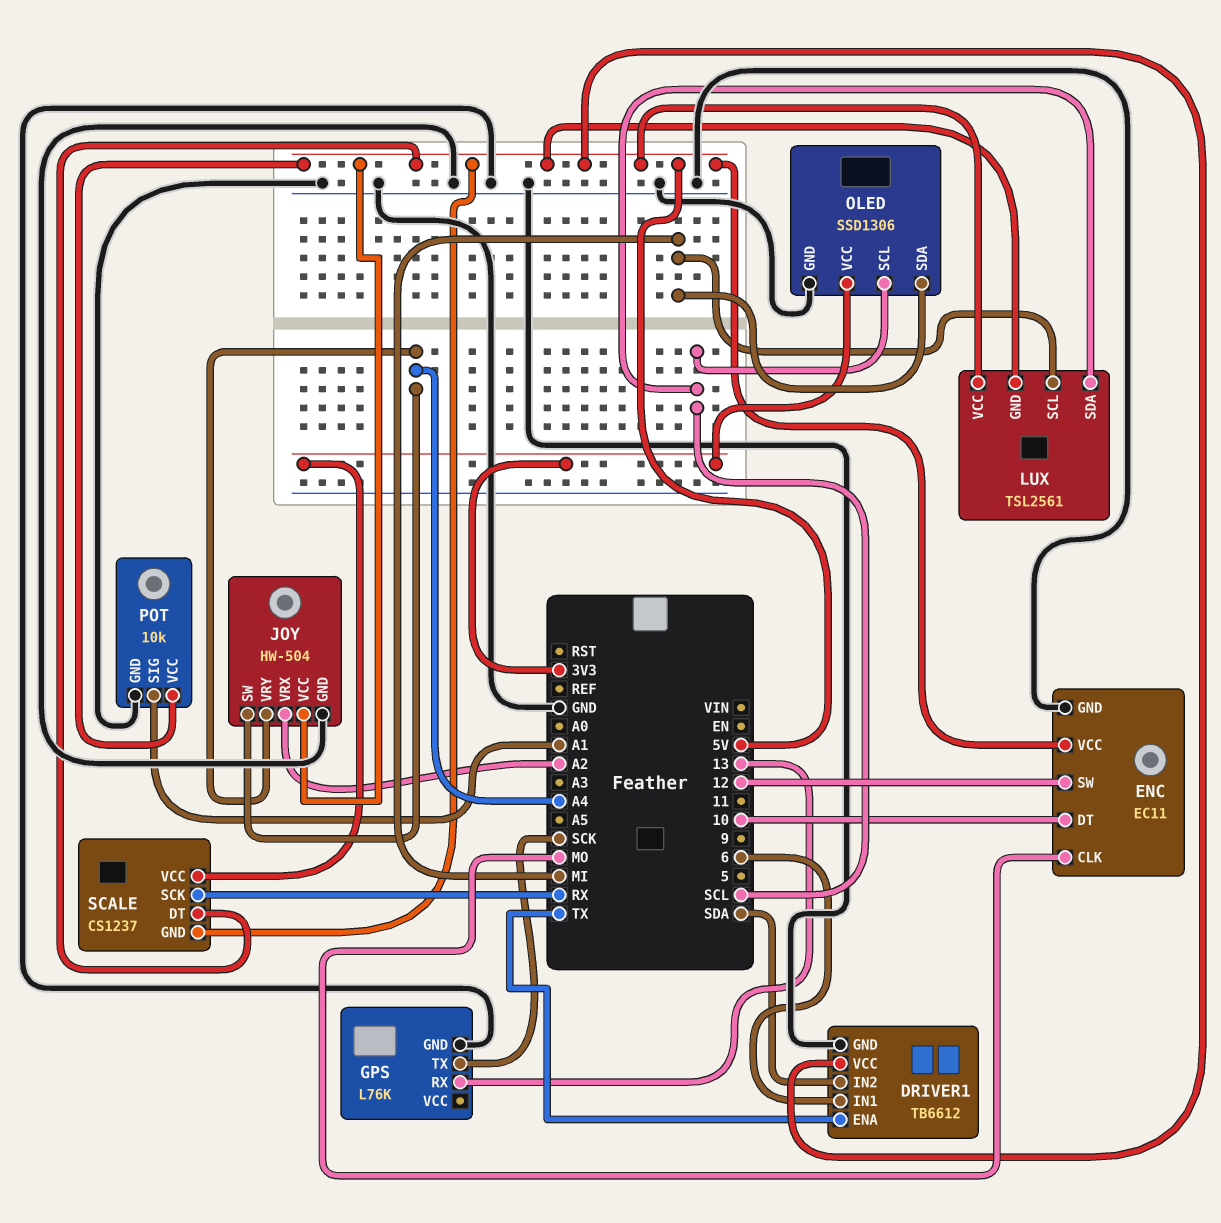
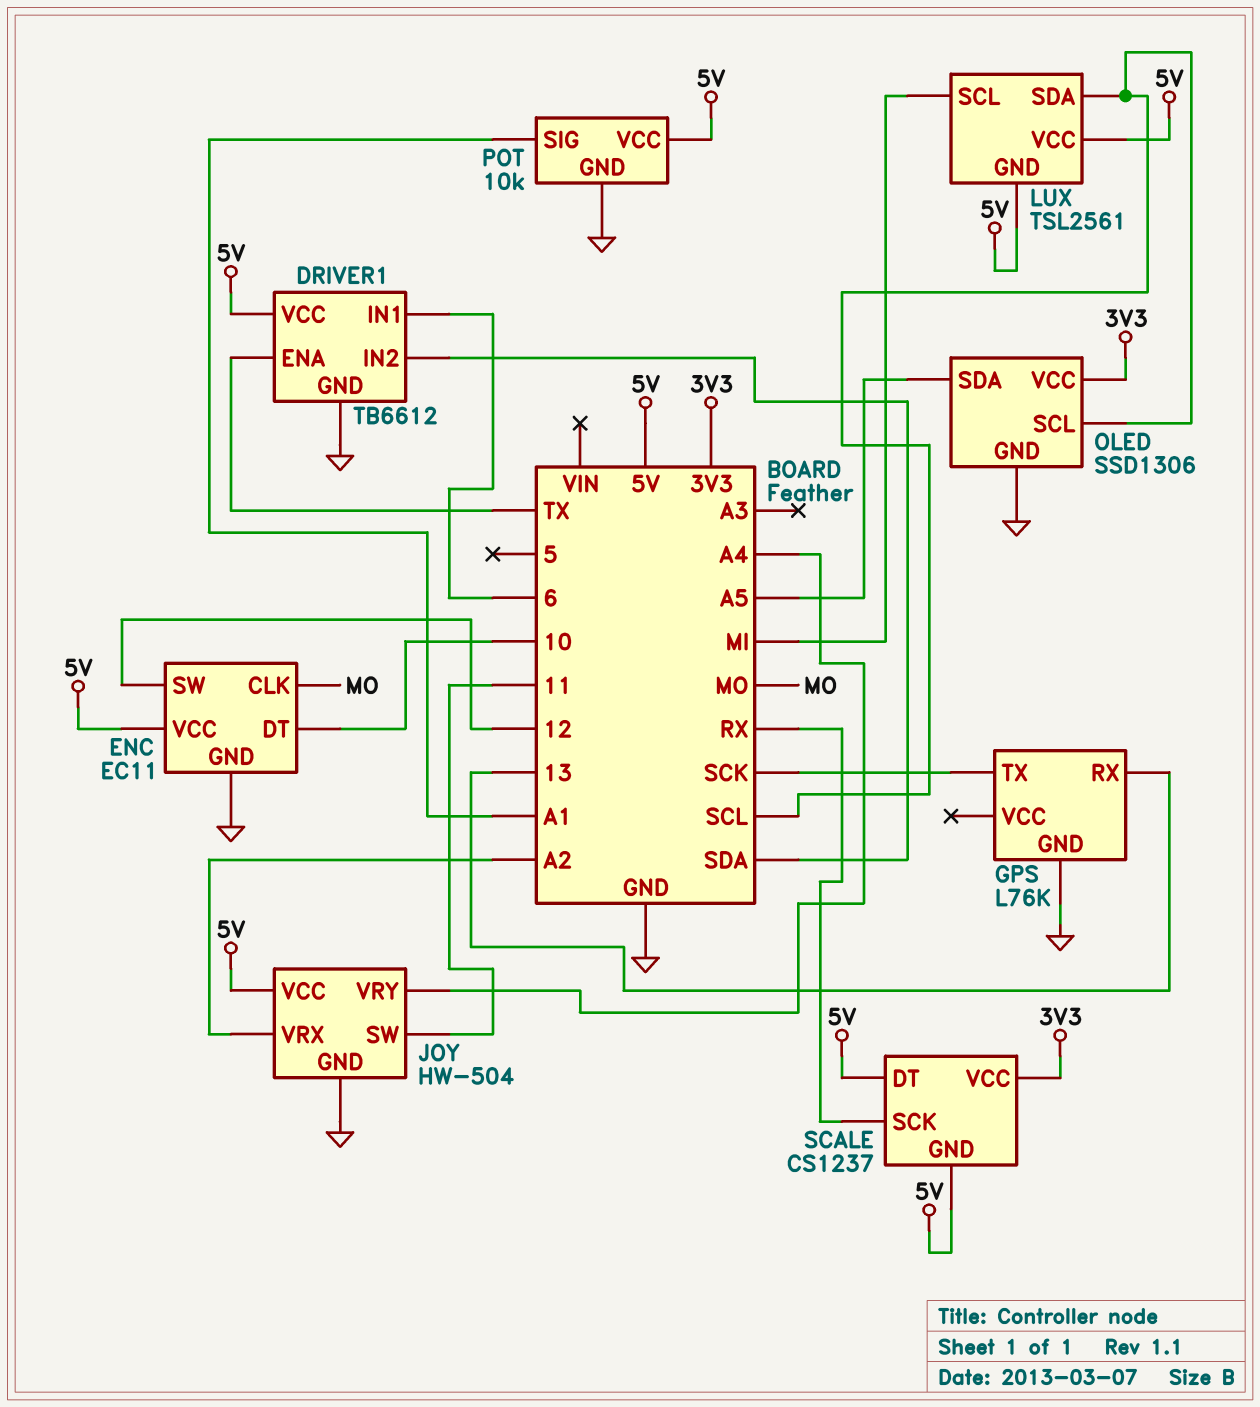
JOY pin SW: A4 -> 11
OLED pin SDA: MI -> A5

